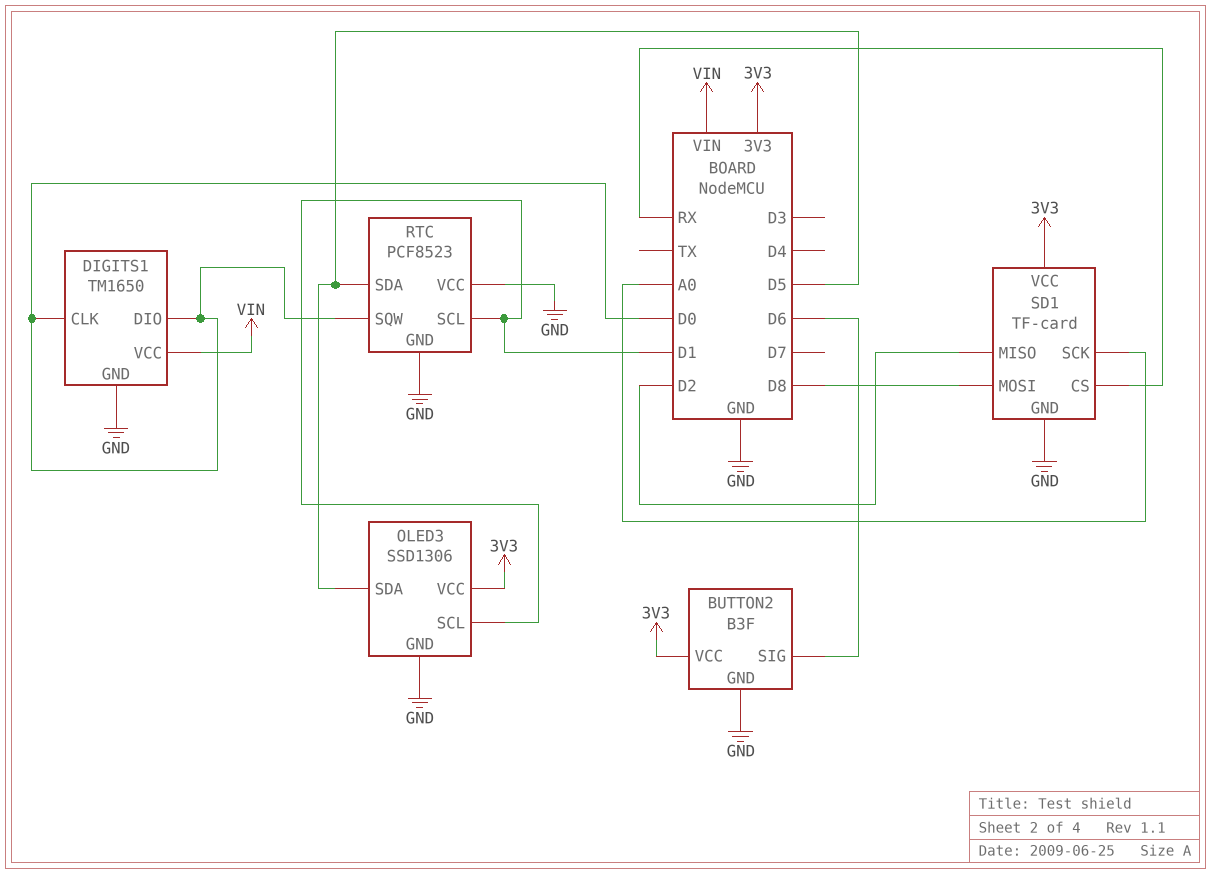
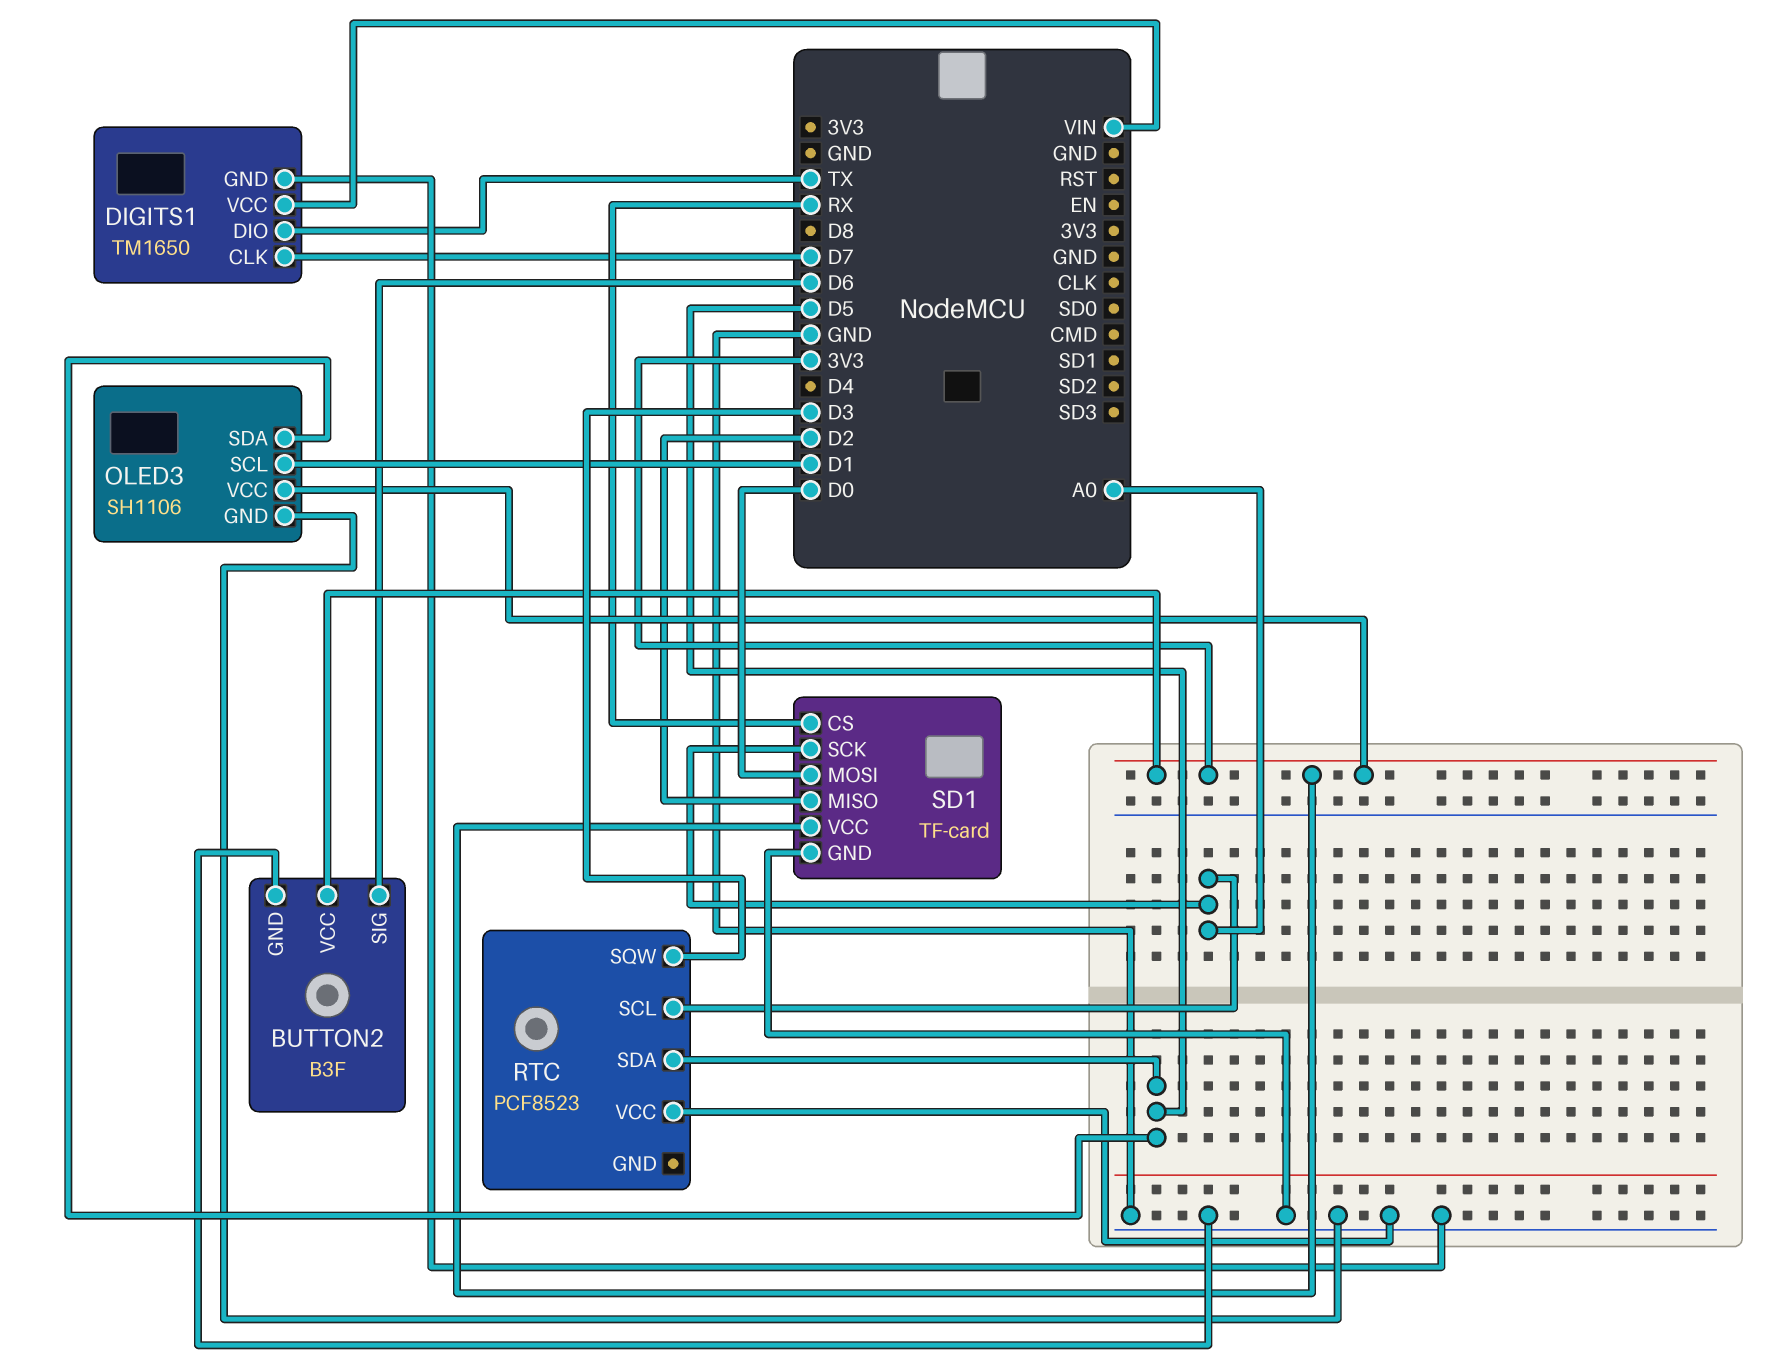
DIGITS1 pin CLK: D0 -> D7
DIGITS1 pin DIO: D0 -> TX
OLED3: SSD1306 -> SH1106
RTC pin GND: GND -> none
RTC pin SCL: D1 -> A0
RTC pin SQW: D0 -> D3
SD1 pin MOSI: D8 -> D0

